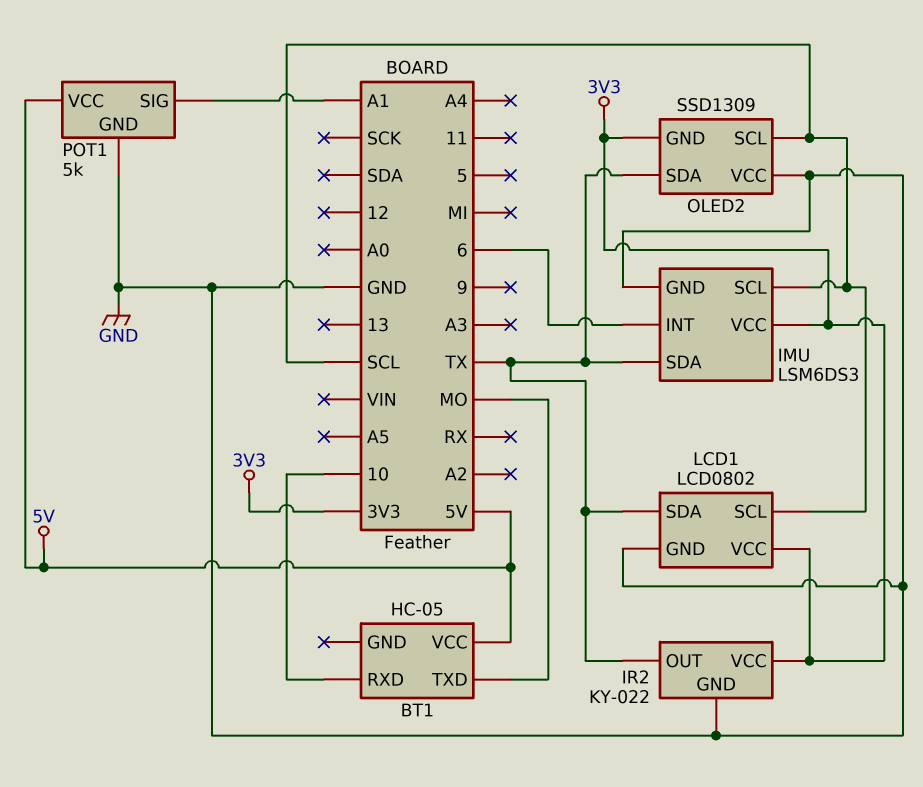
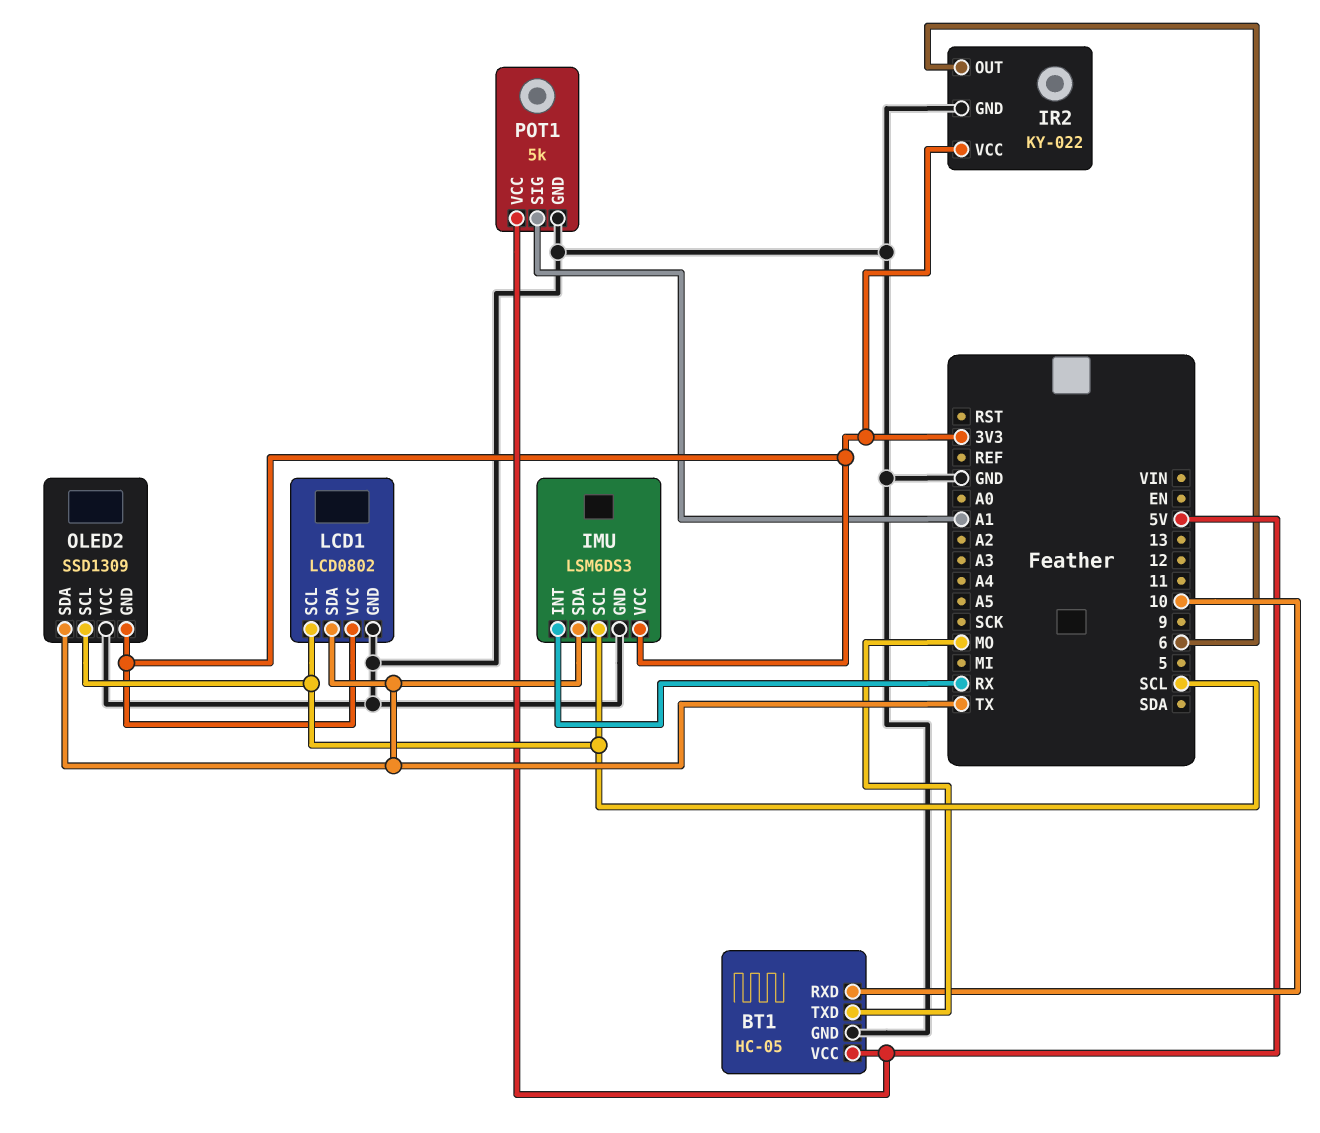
BT1 pin GND: none -> GND
IMU pin INT: 6 -> RX
IR2 pin OUT: TX -> 6

